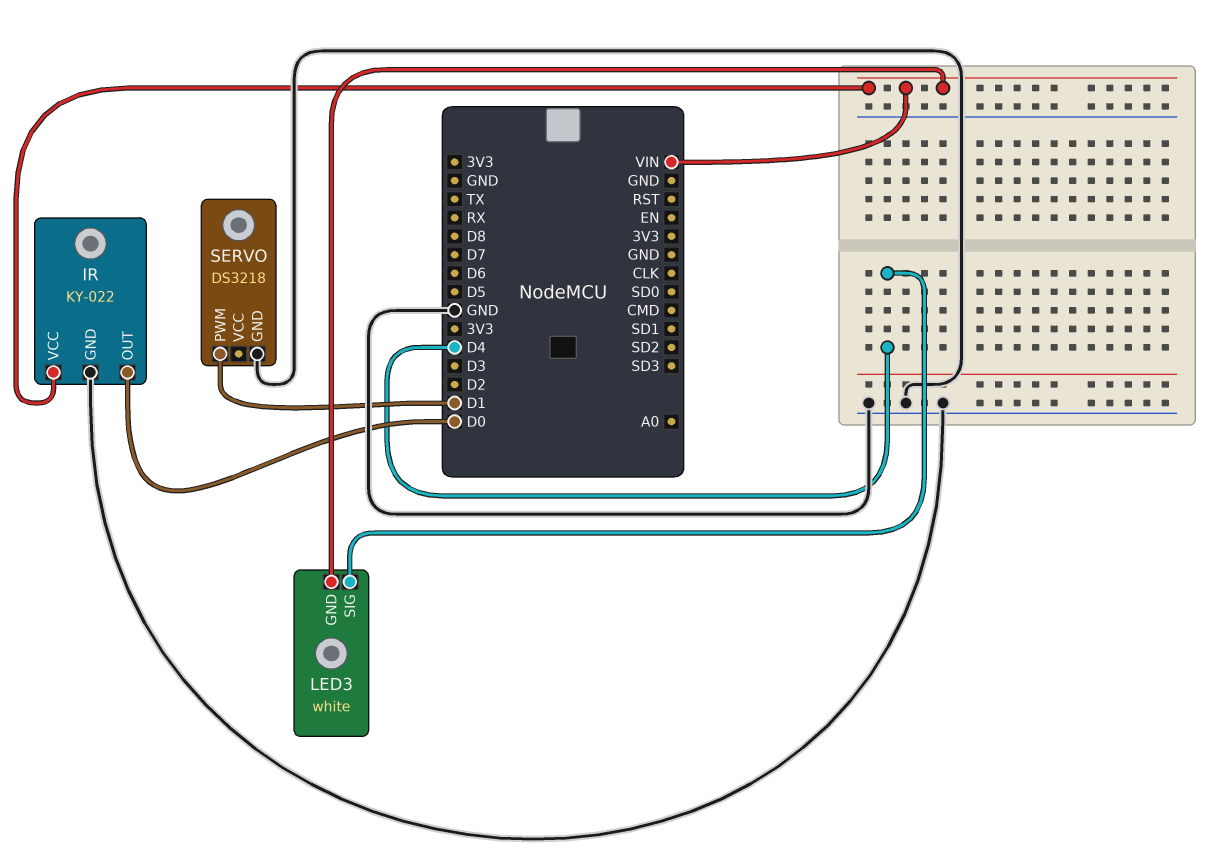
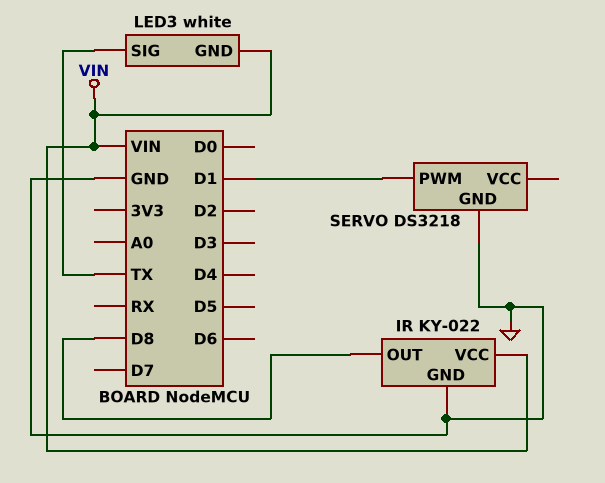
IR pin OUT: D0 -> D8
LED3 pin SIG: D4 -> TX

